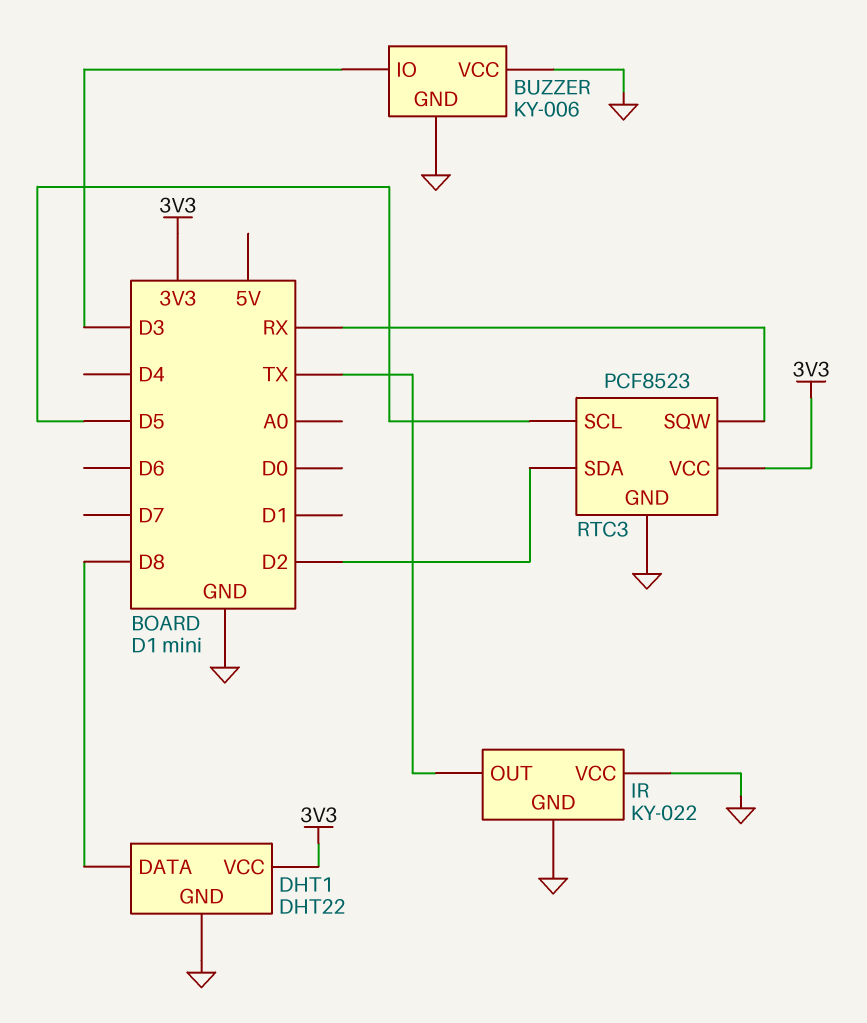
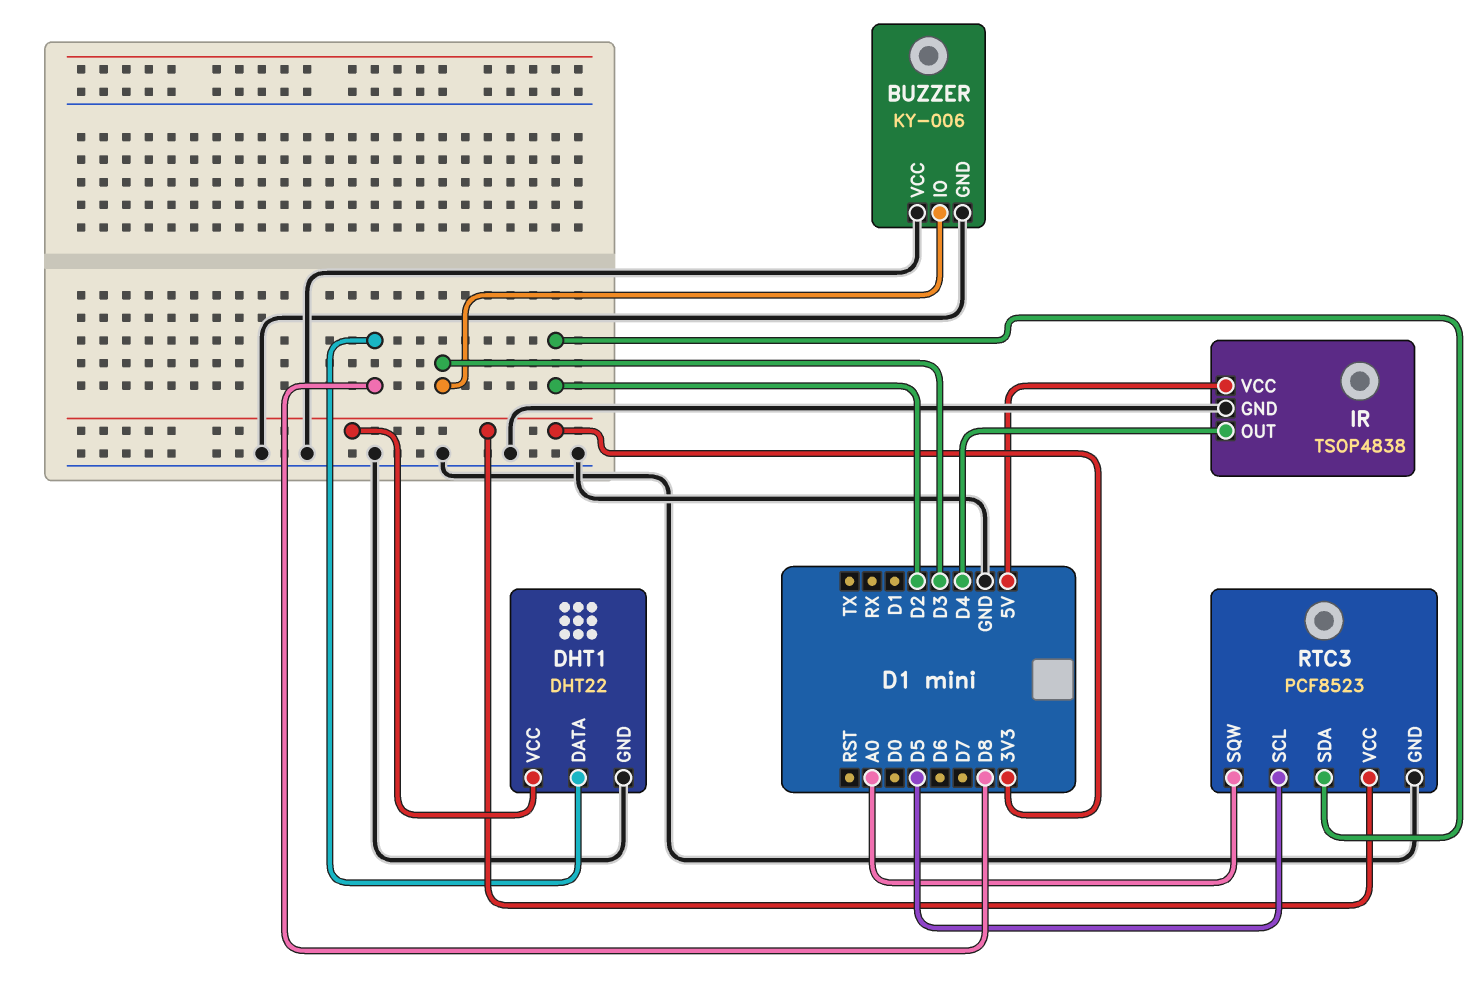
IR: KY-022 -> TSOP4838
IR pin OUT: TX -> D4
IR pin VCC: GND -> 5V
RTC3 pin SQW: RX -> A0

